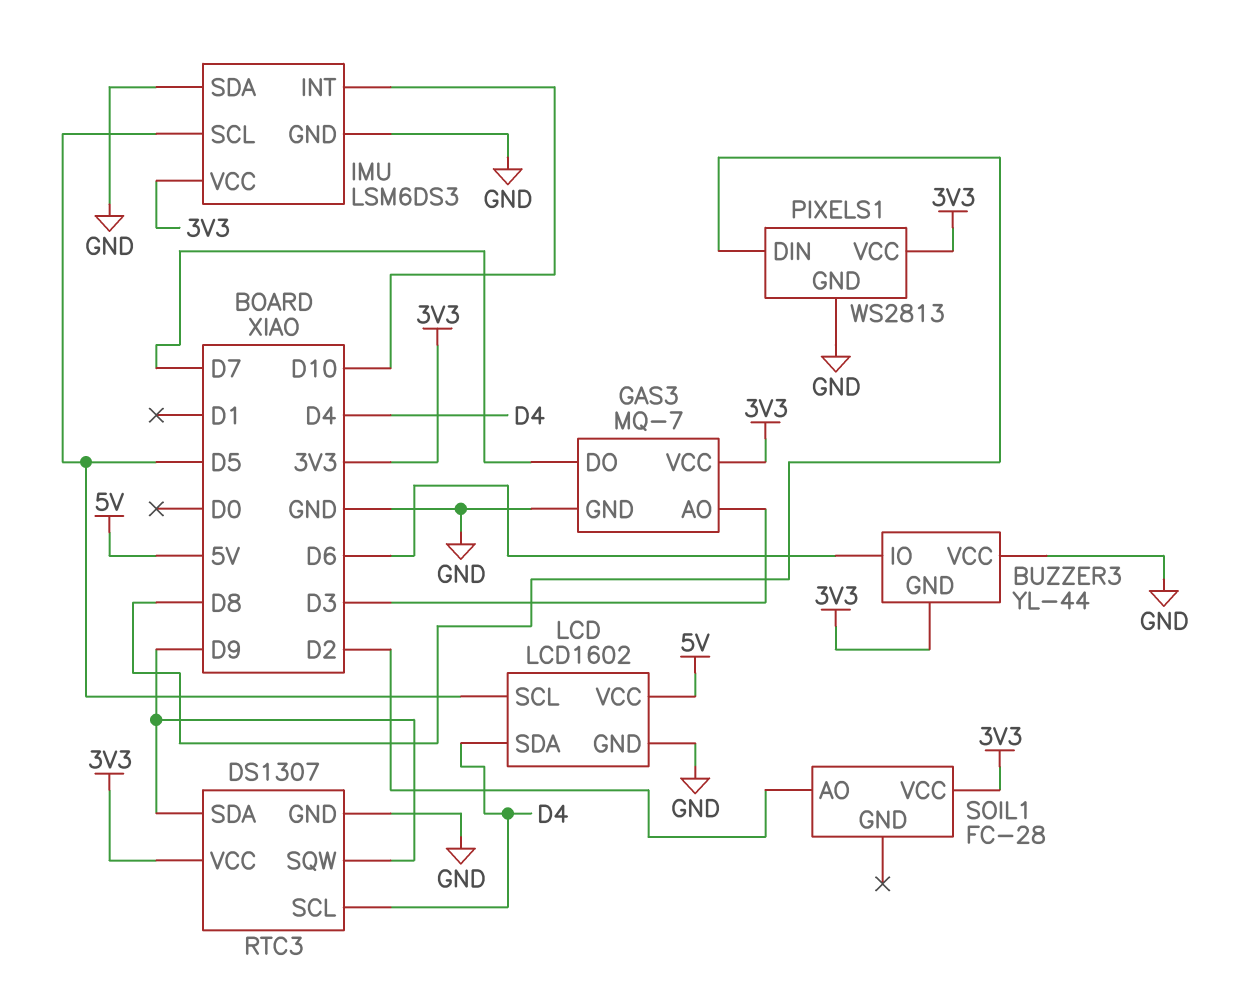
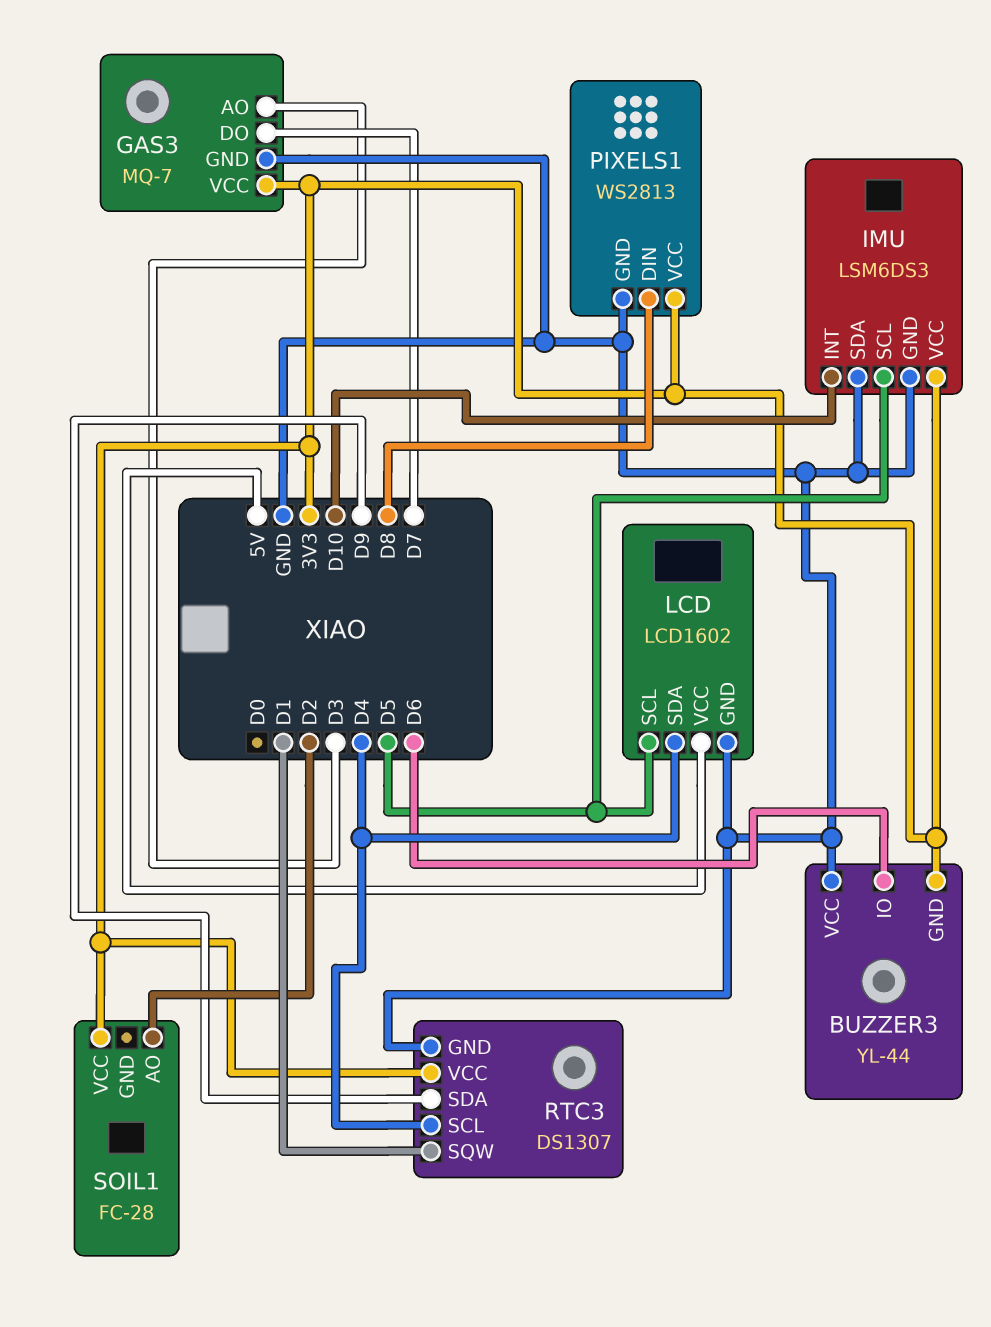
RTC3 pin SQW: D9 -> D1

